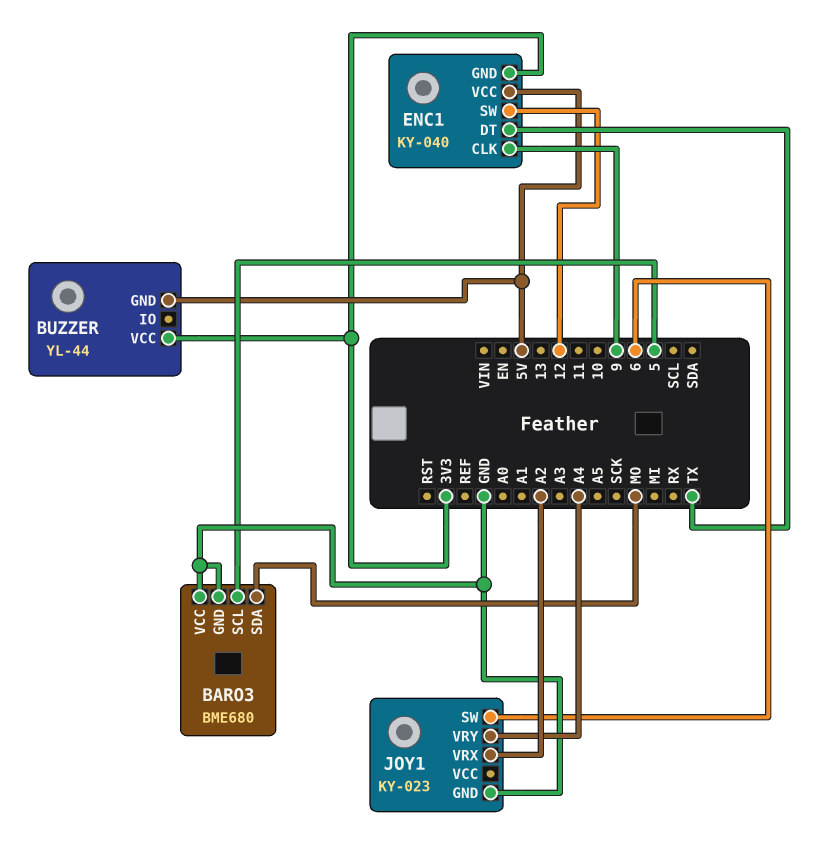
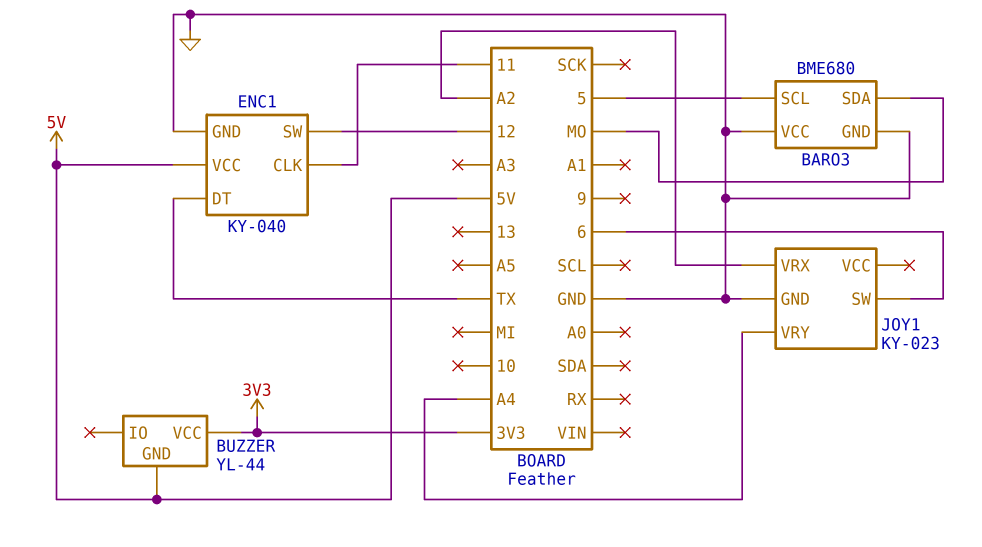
ENC1 pin CLK: 9 -> 11
ENC1 pin GND: 3V3 -> GND

